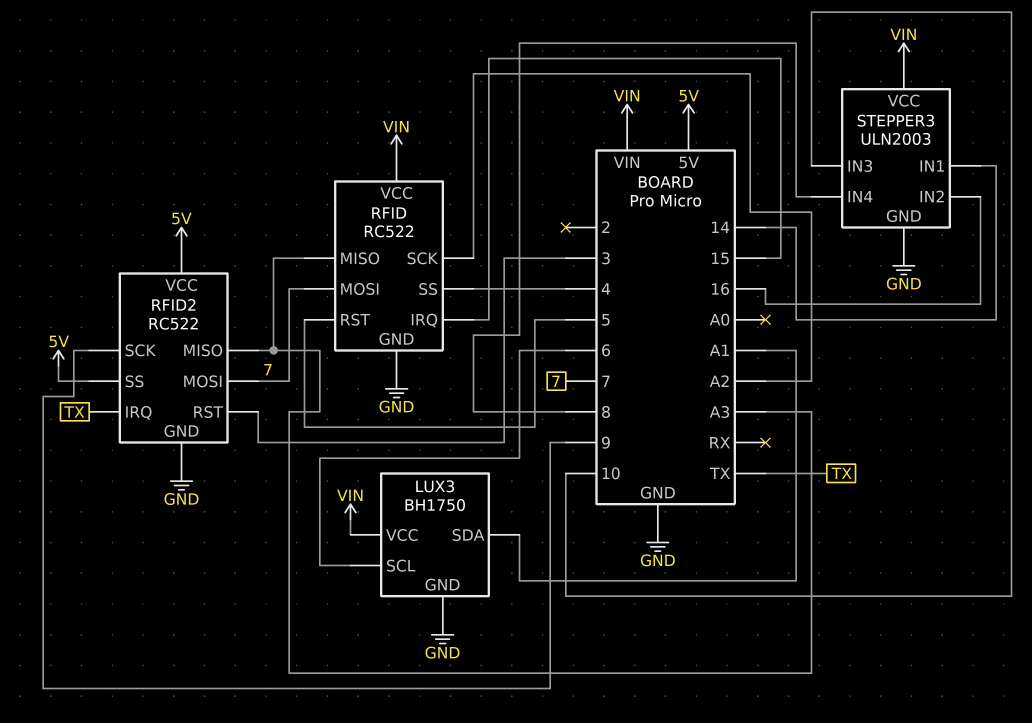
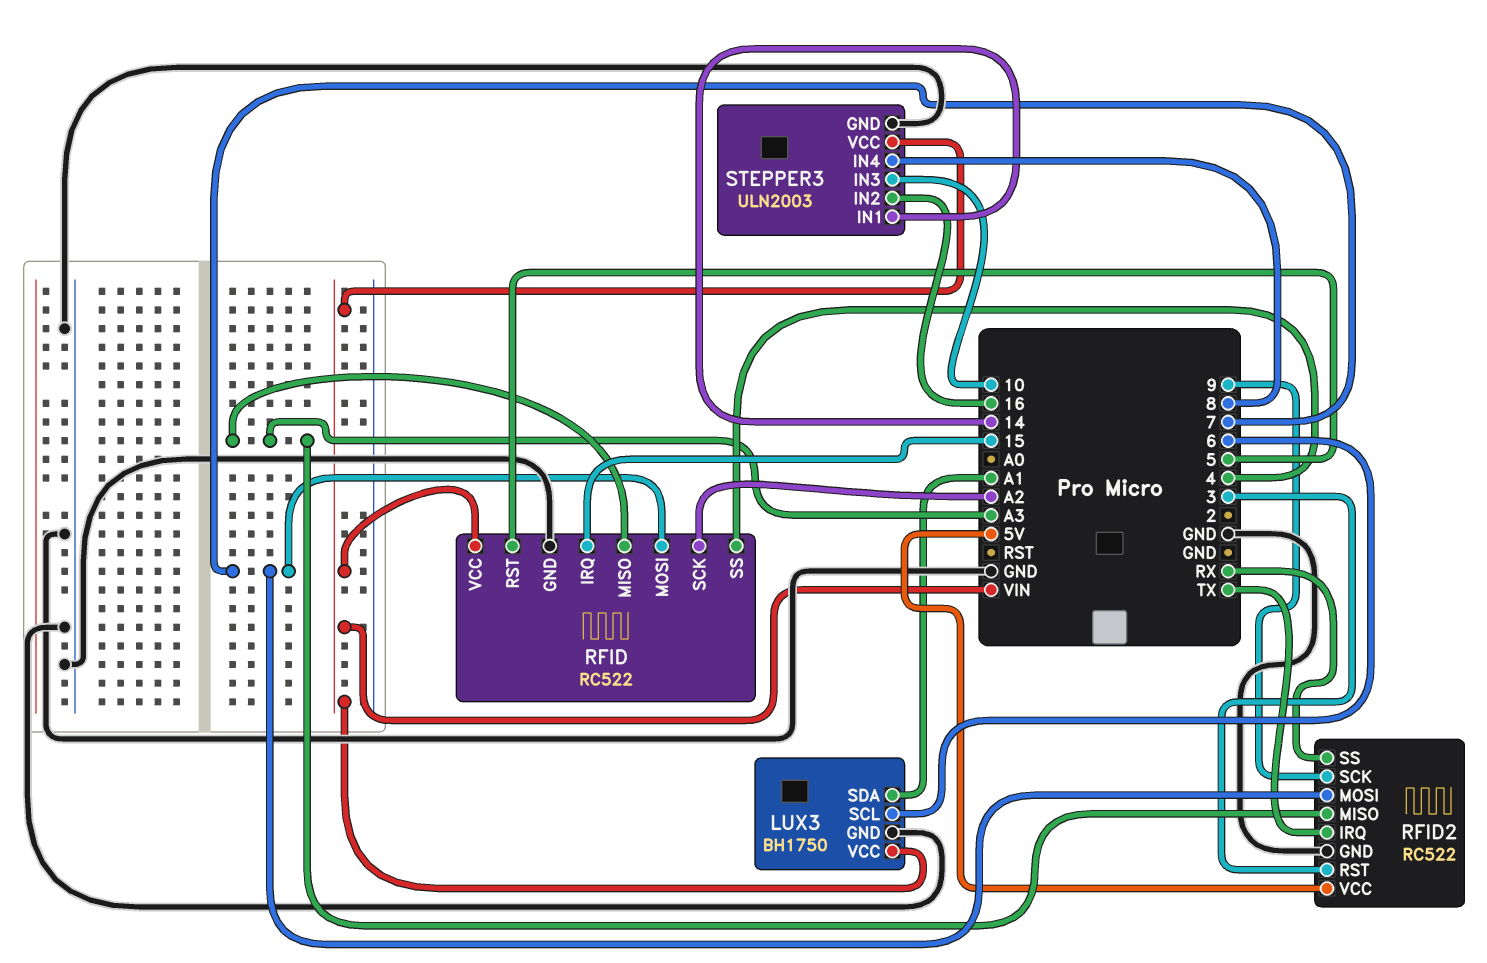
RFID2 pin SS: 5V -> RX

